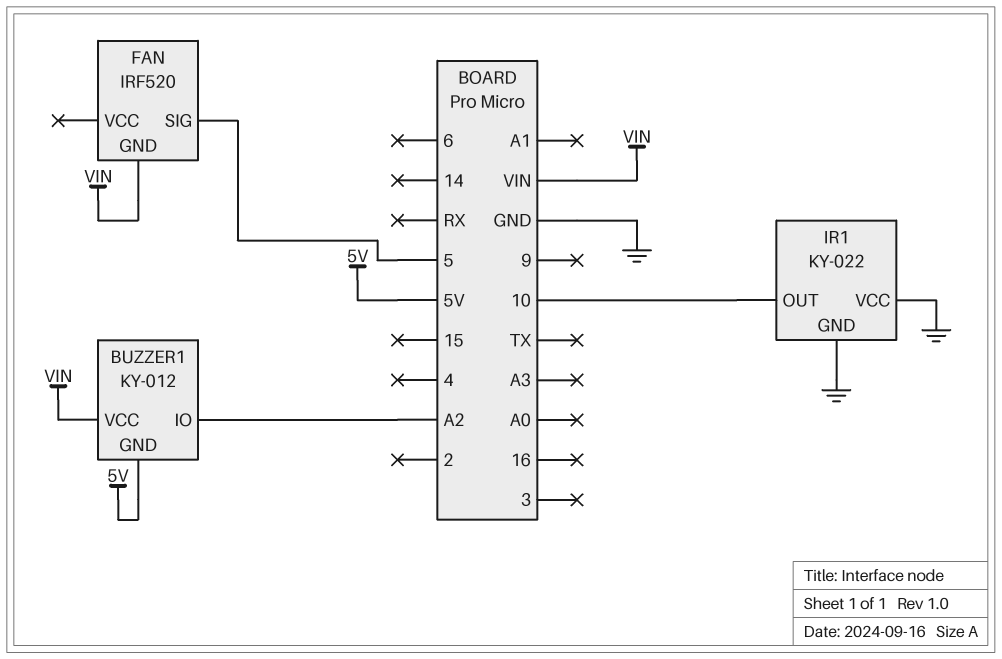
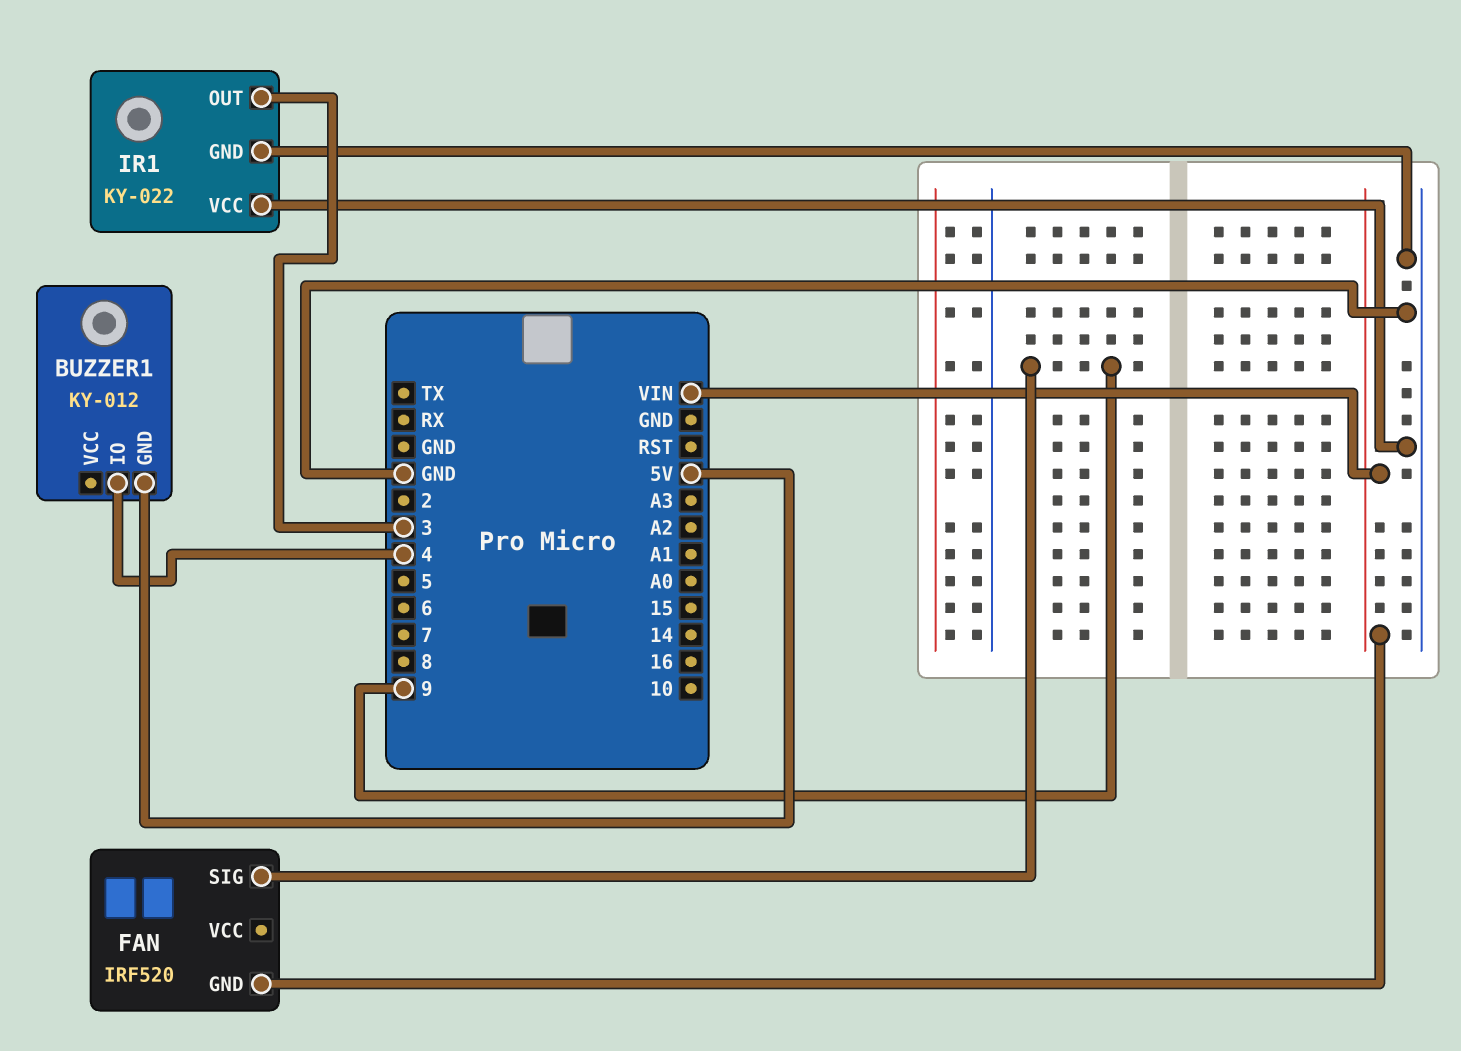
BUZZER1 pin IO: A2 -> 4
BUZZER1 pin VCC: VIN -> none
FAN pin SIG: 5 -> 9
IR1 pin OUT: 10 -> 3

